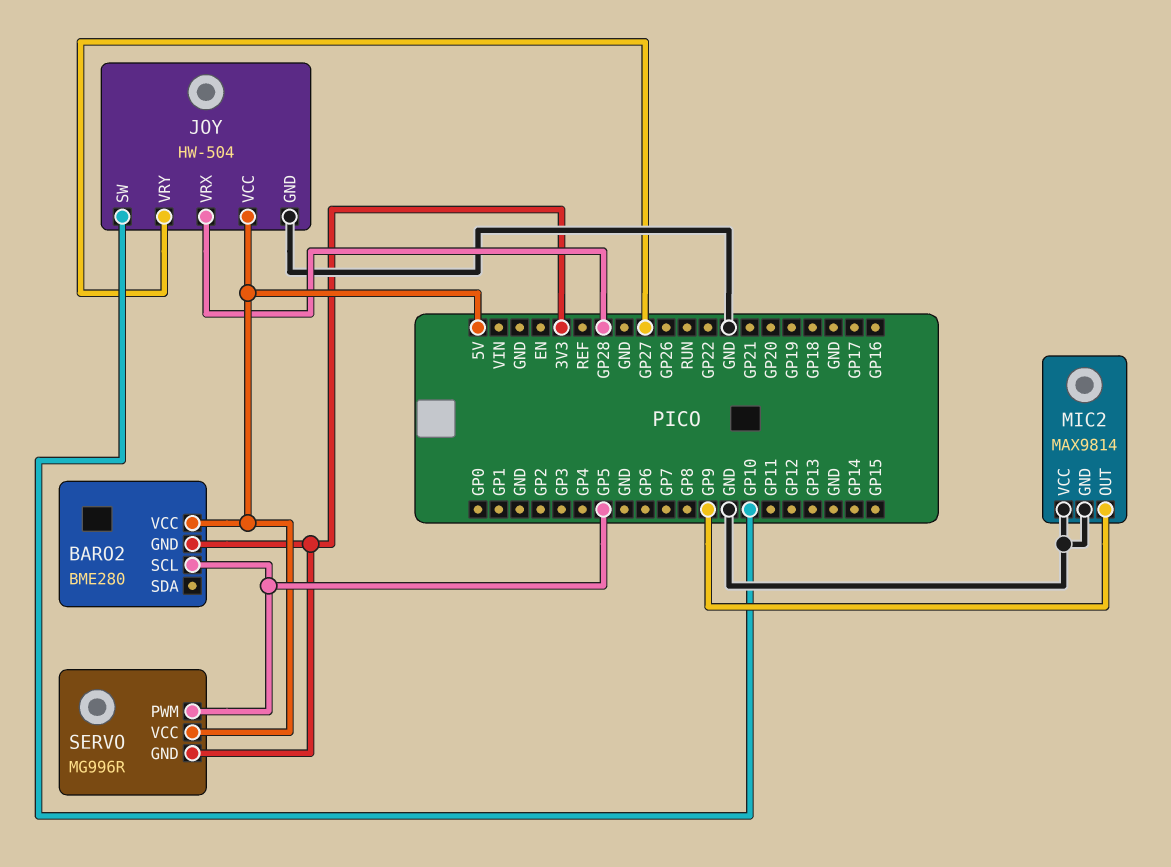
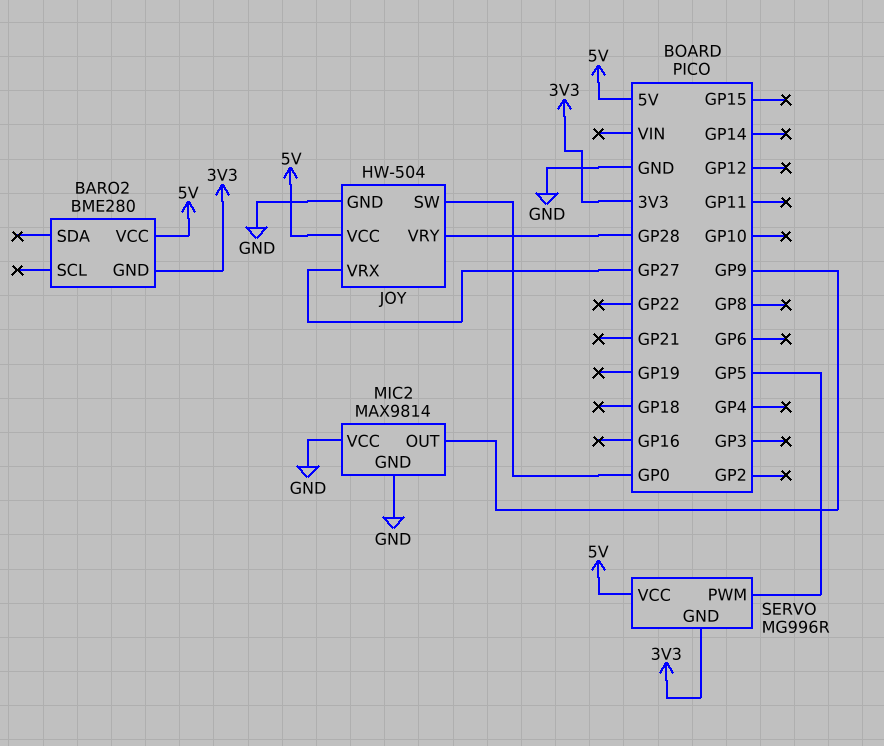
BARO2 pin SCL: GP5 -> none
JOY pin SW: GP10 -> GP0
JOY pin VRX: GP28 -> GP27
JOY pin VRY: GP27 -> GP28

